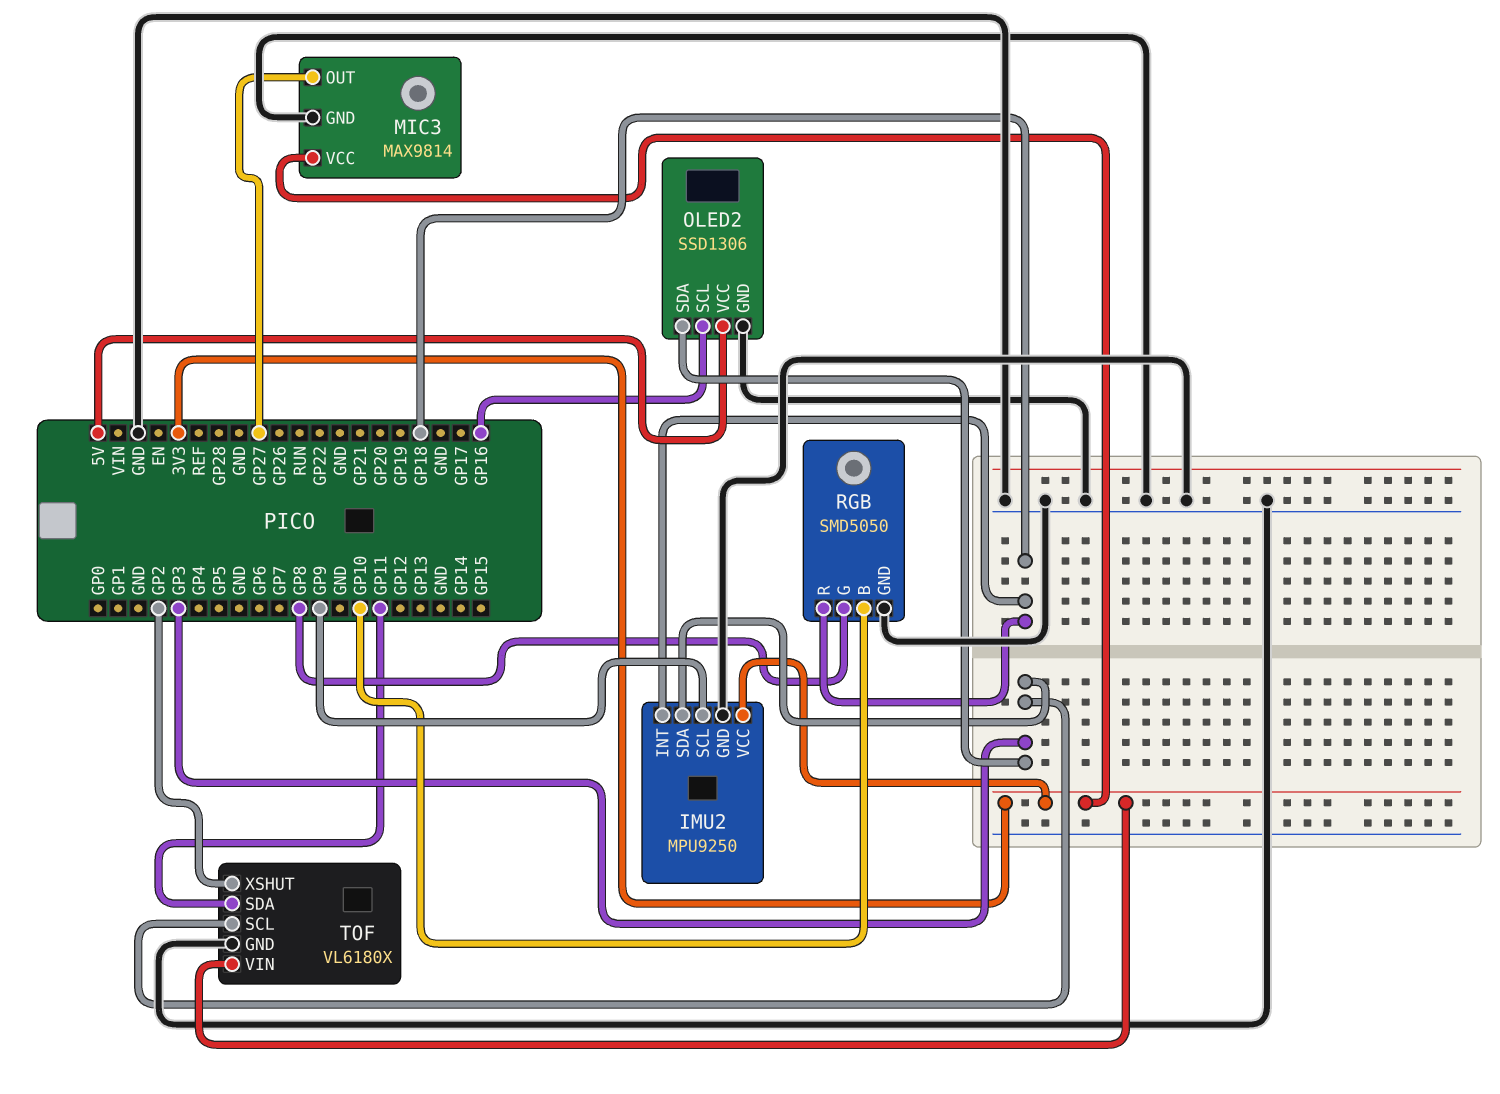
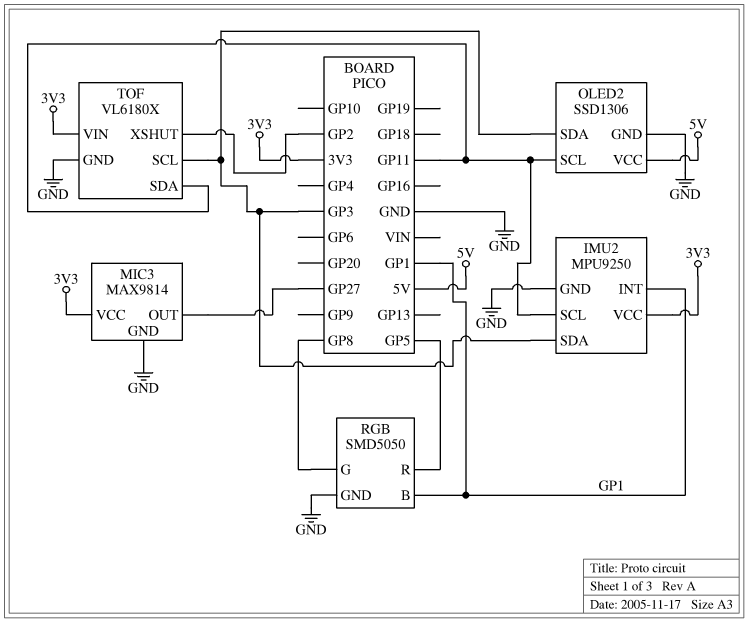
IMU2 pin INT: GP18 -> GP1
IMU2 pin SCL: GP9 -> GP11
OLED2 pin SCL: GP16 -> GP11
RGB pin B: GP10 -> GP1
RGB pin R: GP18 -> GP5

